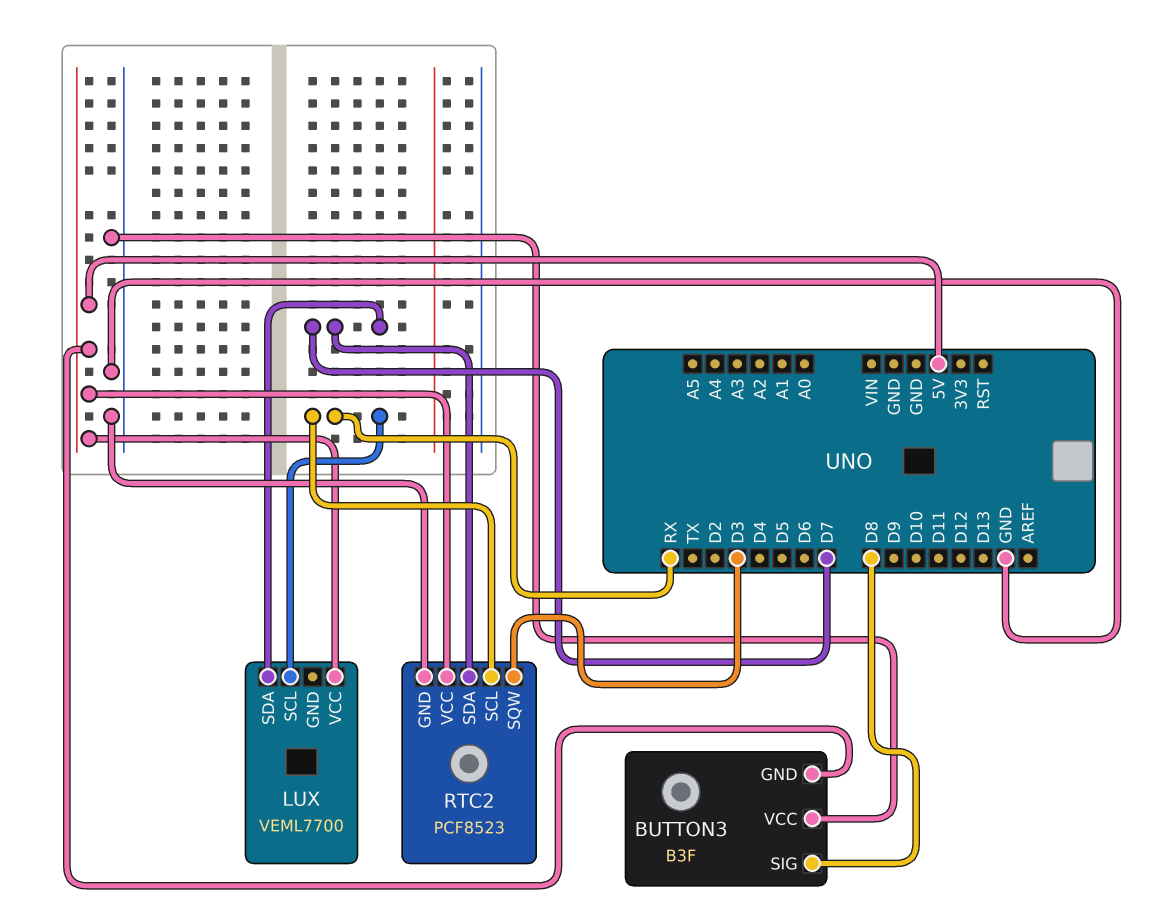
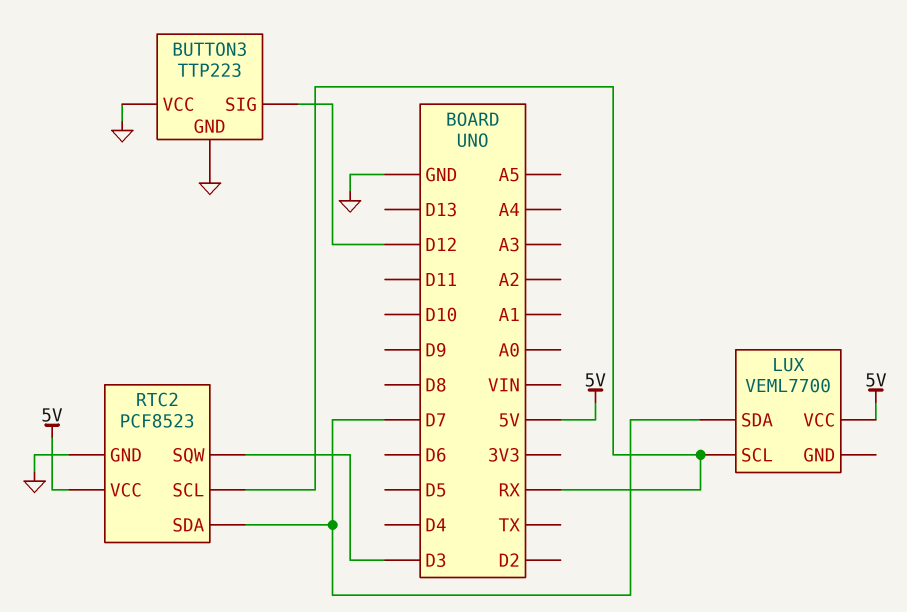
BUTTON3: B3F -> TTP223
BUTTON3 pin GND: 5V -> GND
BUTTON3 pin SIG: D8 -> D12

